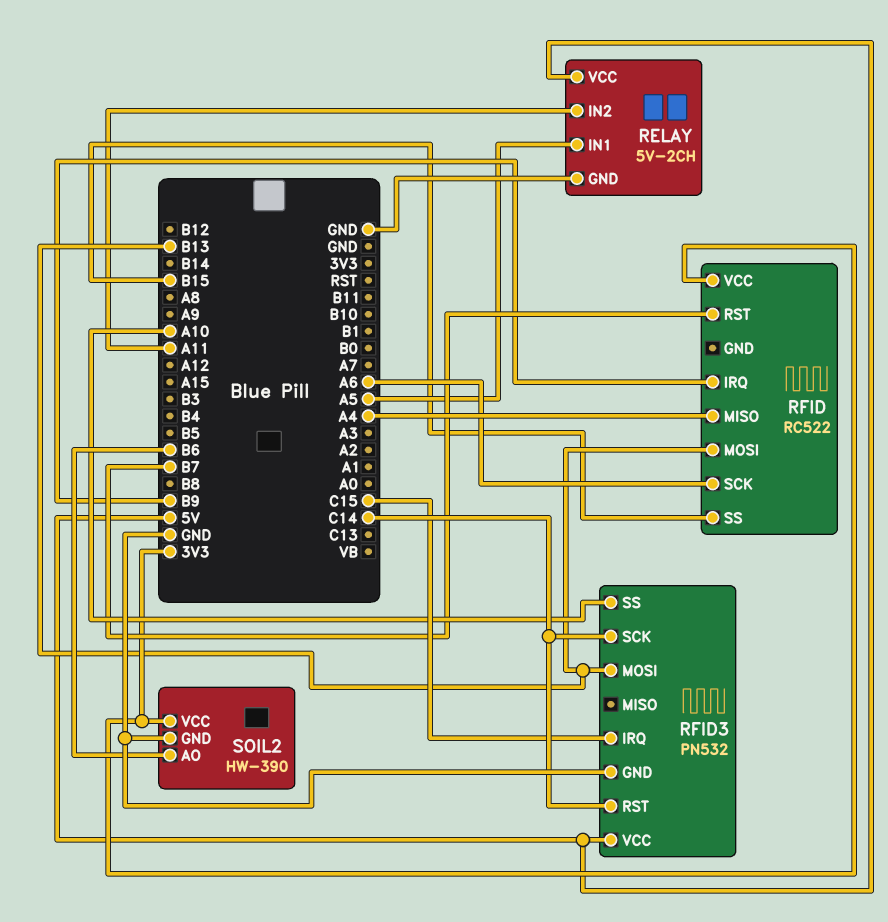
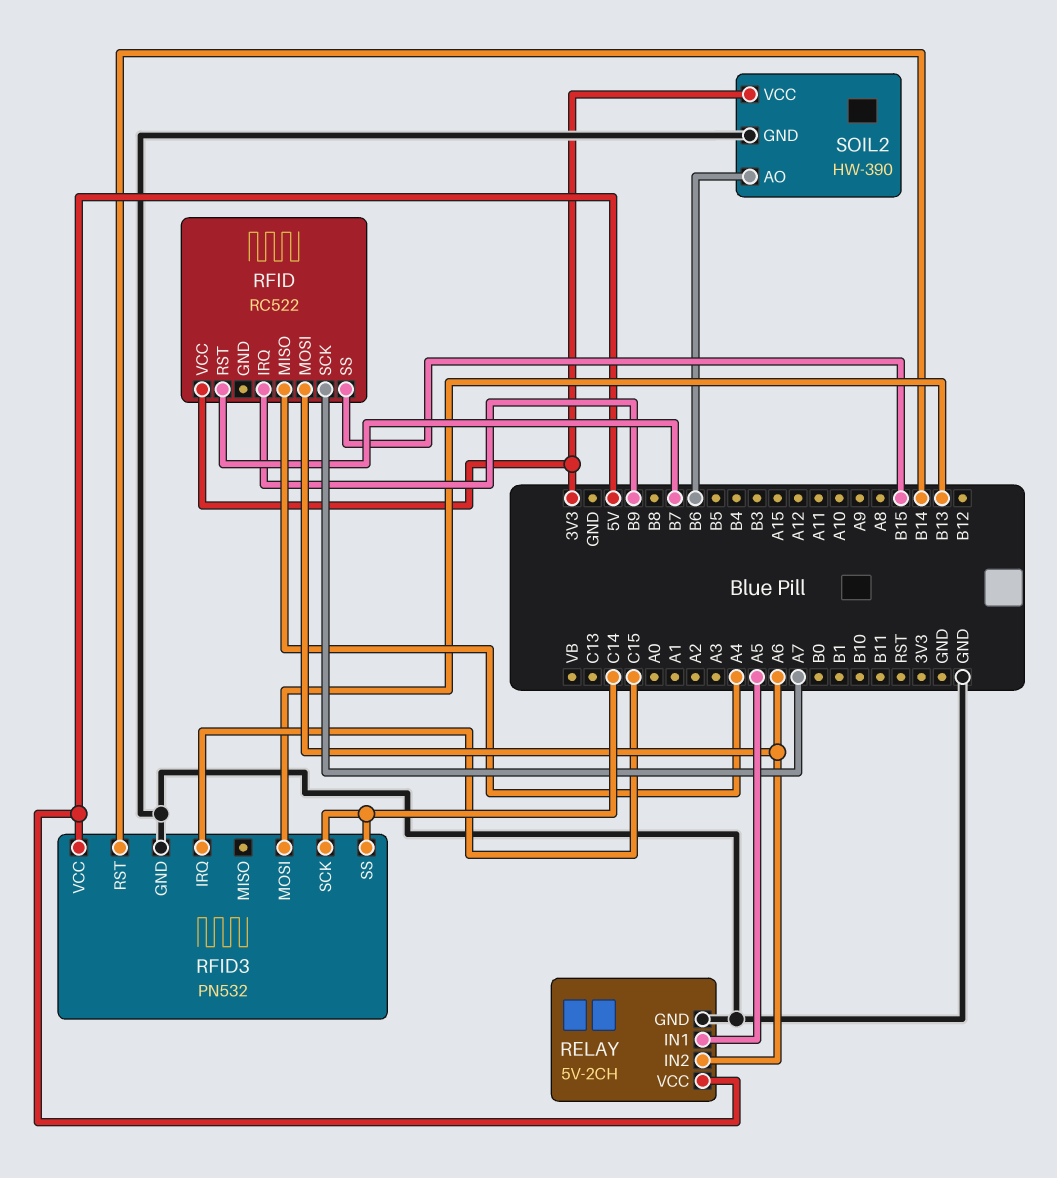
RELAY pin IN2: A11 -> A6
RFID pin MOSI: B13 -> A6
RFID pin SCK: A6 -> A7
RFID3 pin RST: C14 -> B14
RFID3 pin SS: A10 -> C14

